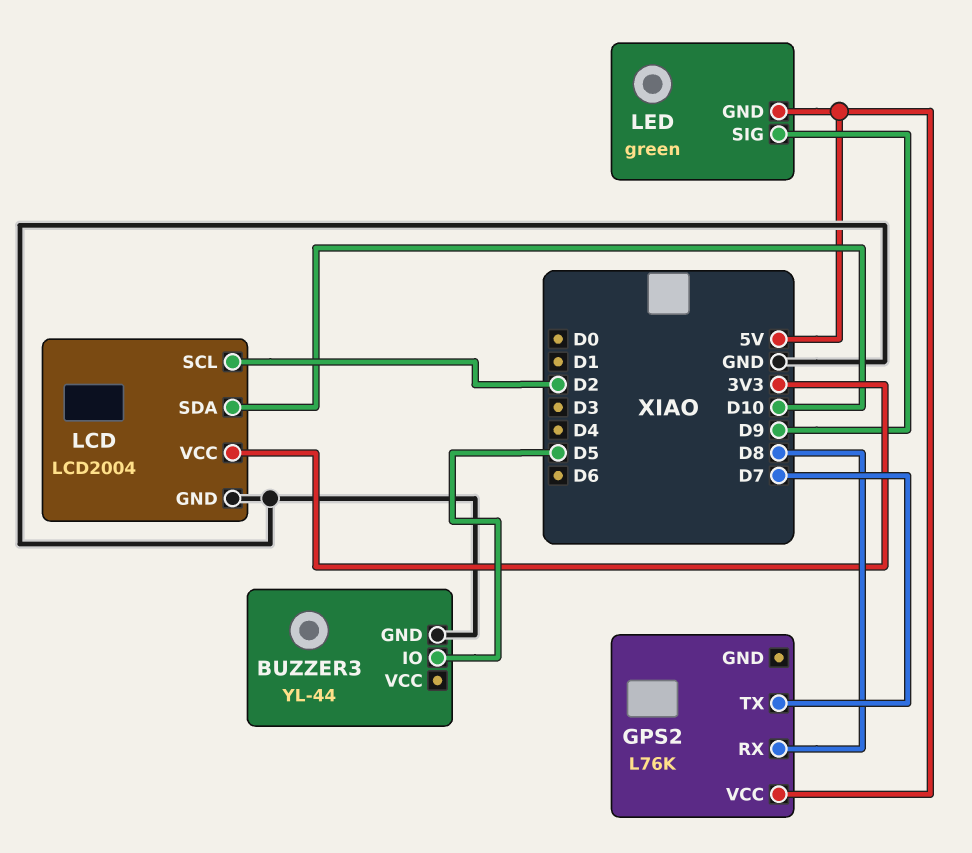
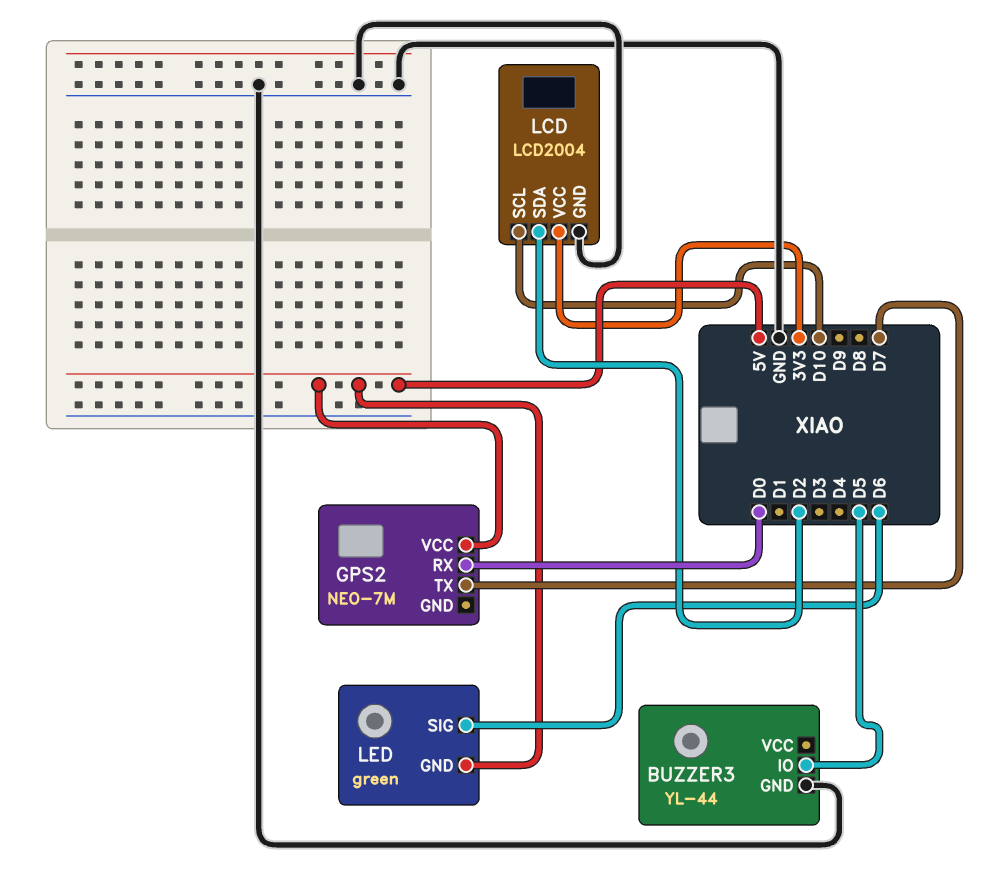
GPS2: L76K -> NEO-7M
GPS2 pin RX: D8 -> D0
LCD pin SCL: D2 -> D10
LCD pin SDA: D10 -> D2
LED pin SIG: D9 -> D6

